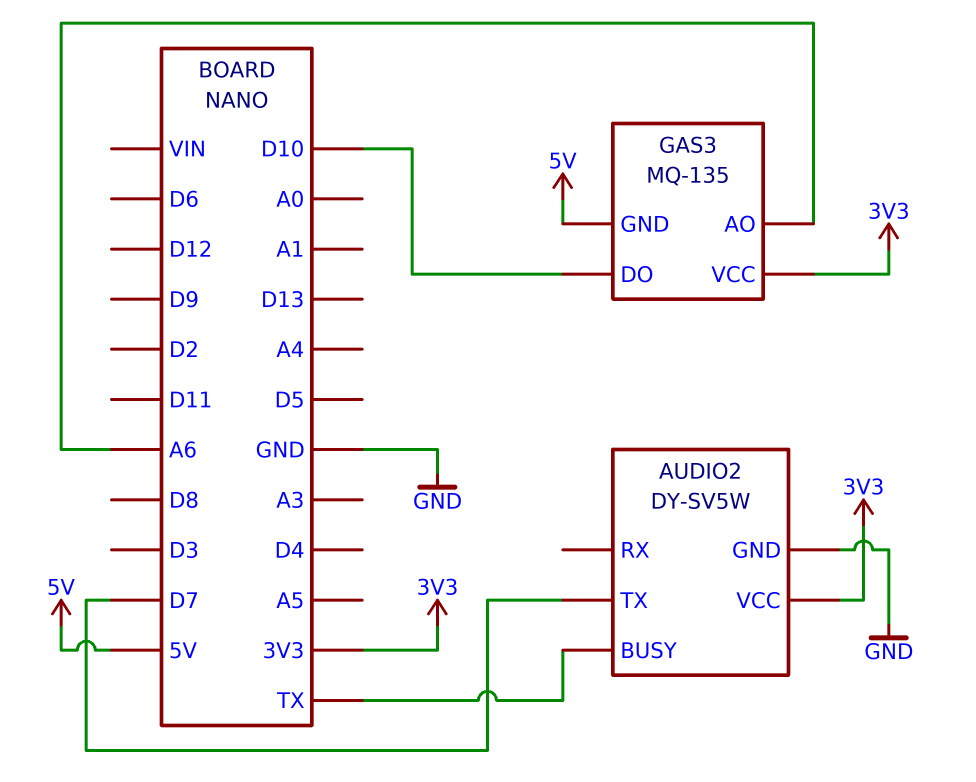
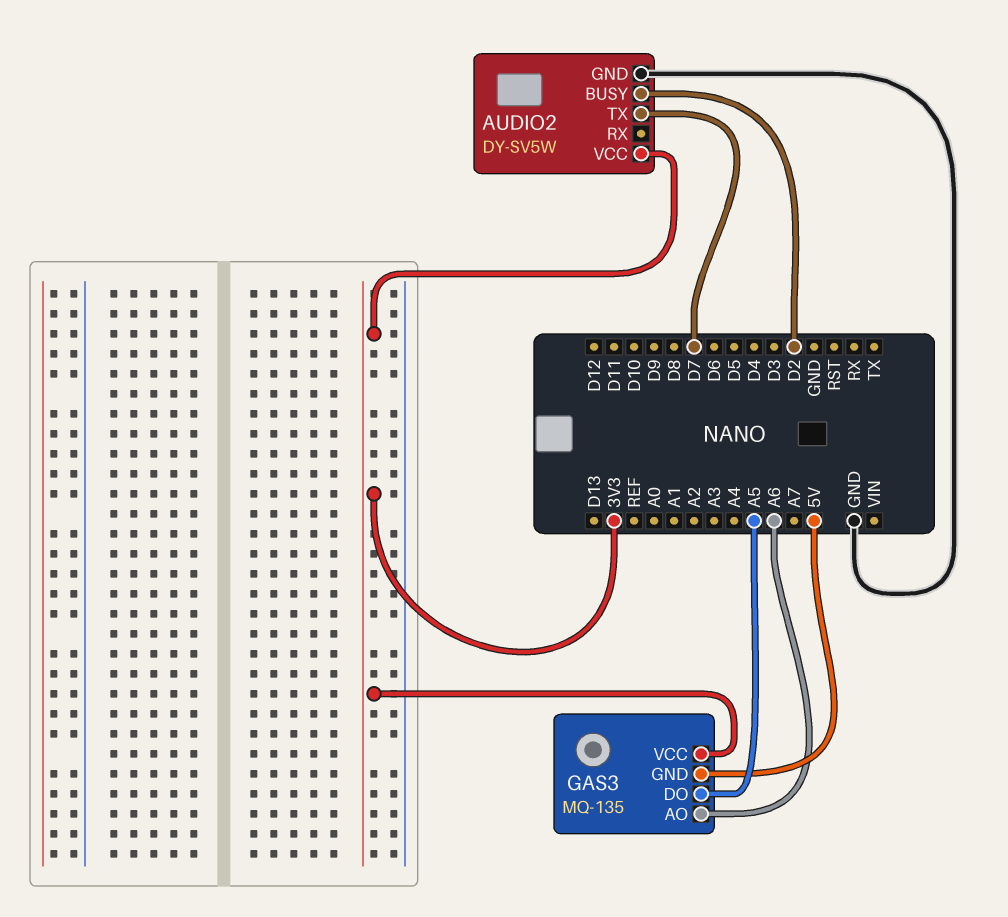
AUDIO2 pin BUSY: TX -> D2
GAS3 pin DO: D10 -> A5

